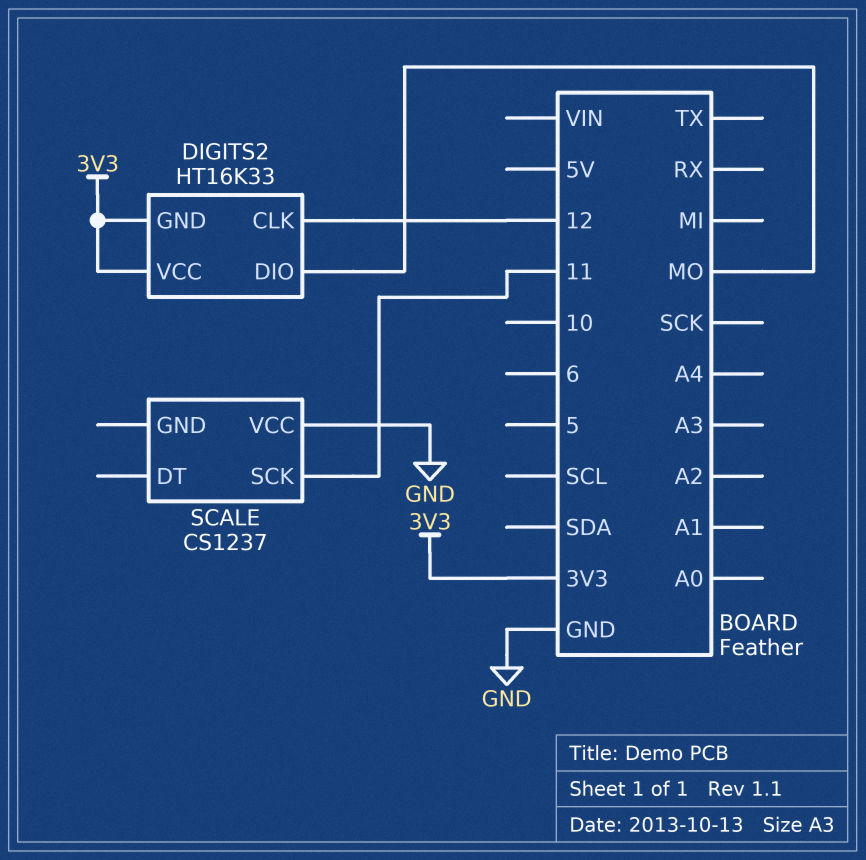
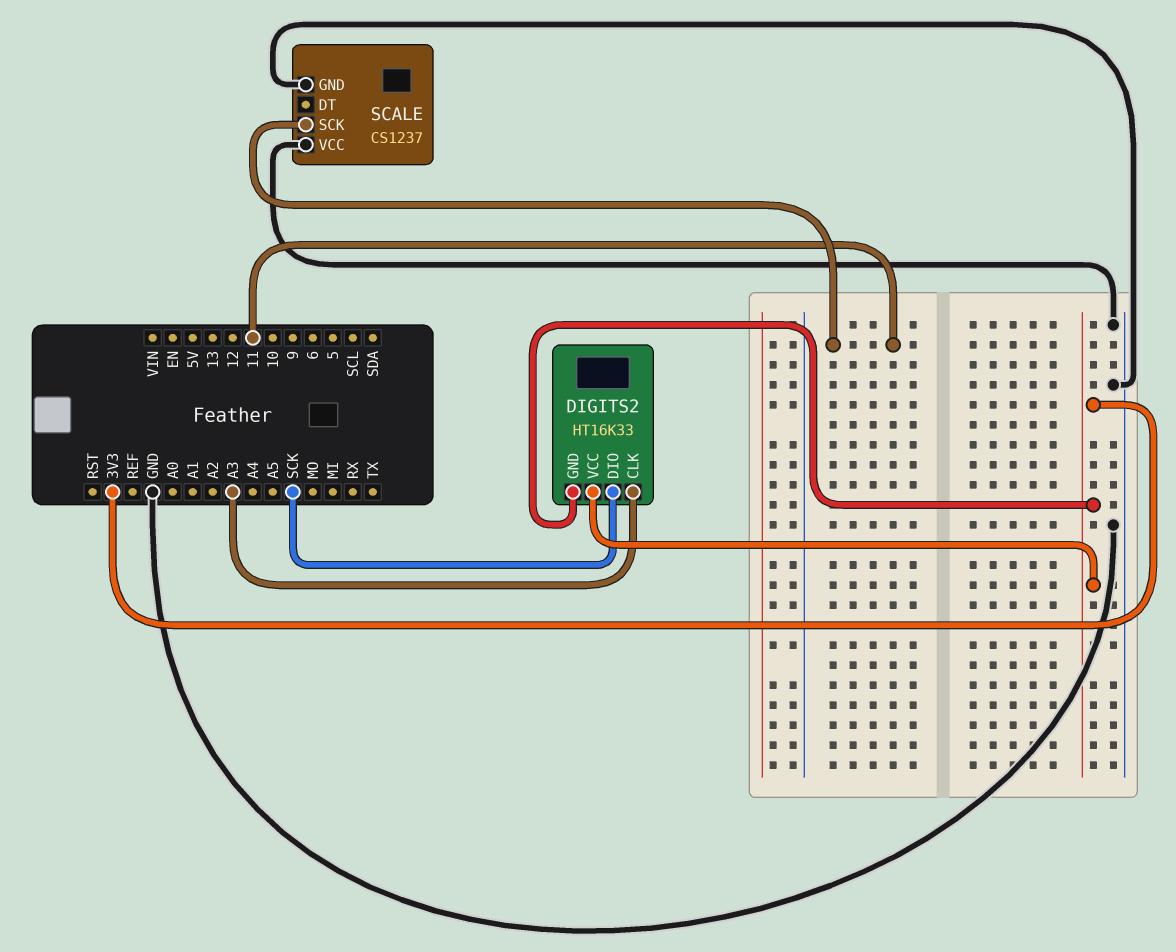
DIGITS2 pin CLK: 12 -> A3
DIGITS2 pin DIO: MO -> SCK
SCALE pin GND: none -> GND

